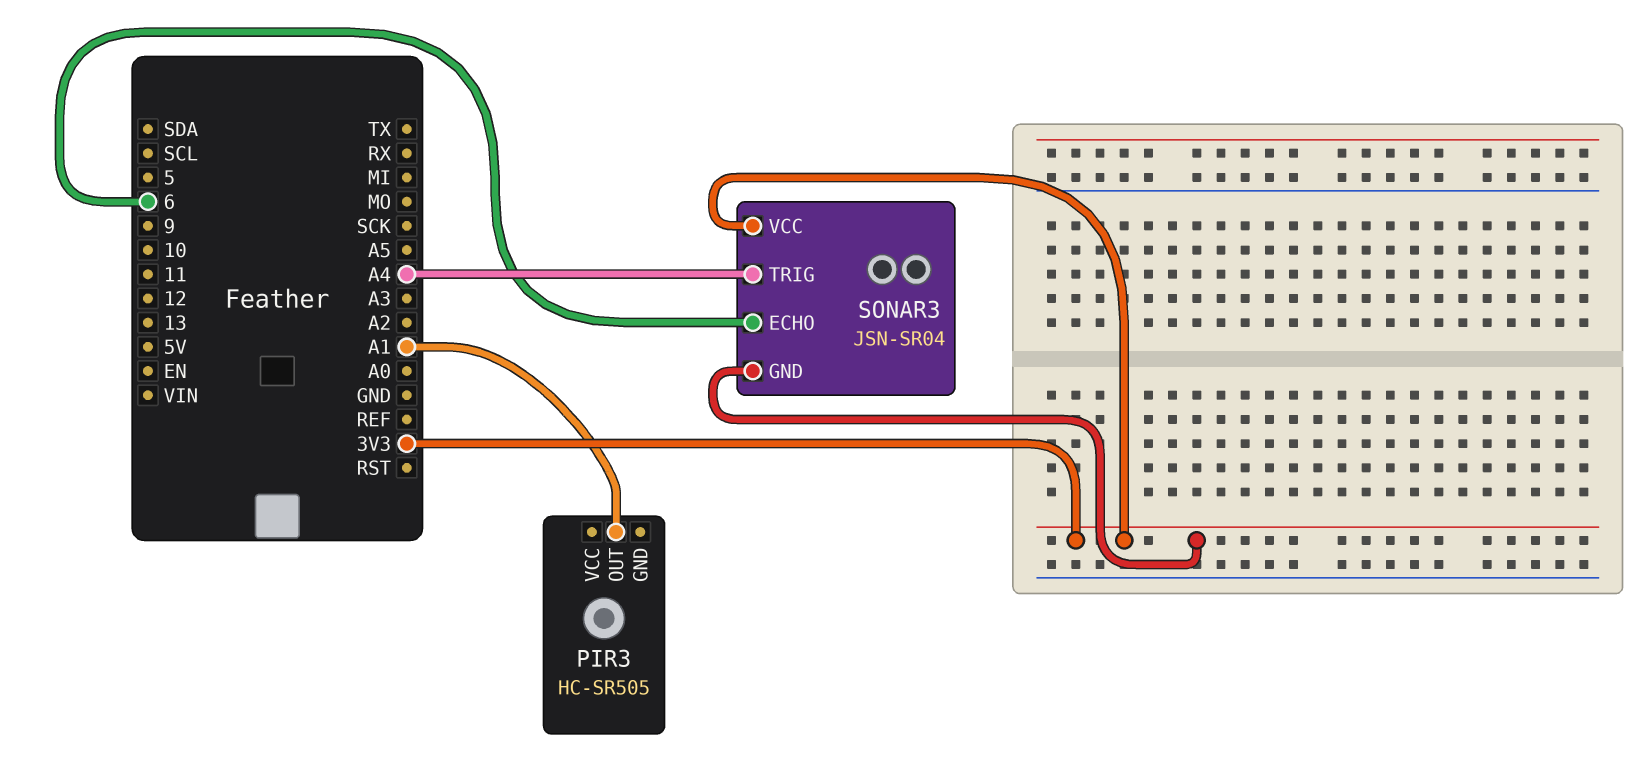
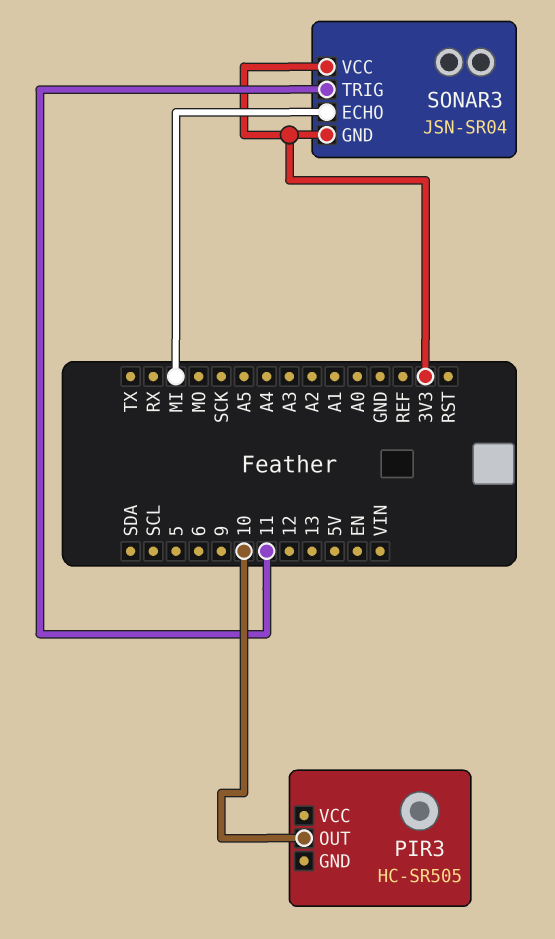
PIR3 pin OUT: A1 -> 10
SONAR3 pin ECHO: 6 -> MI
SONAR3 pin TRIG: A4 -> 11

